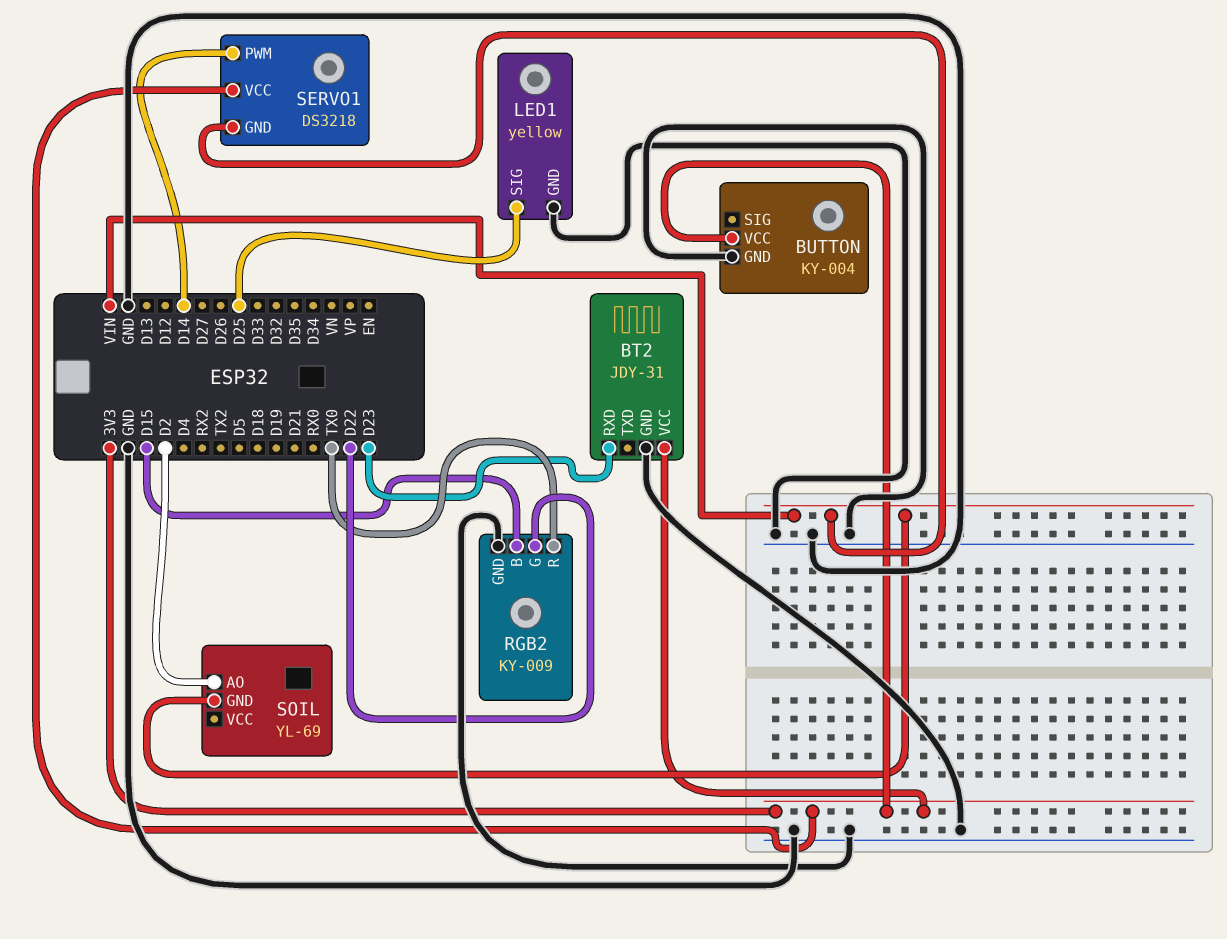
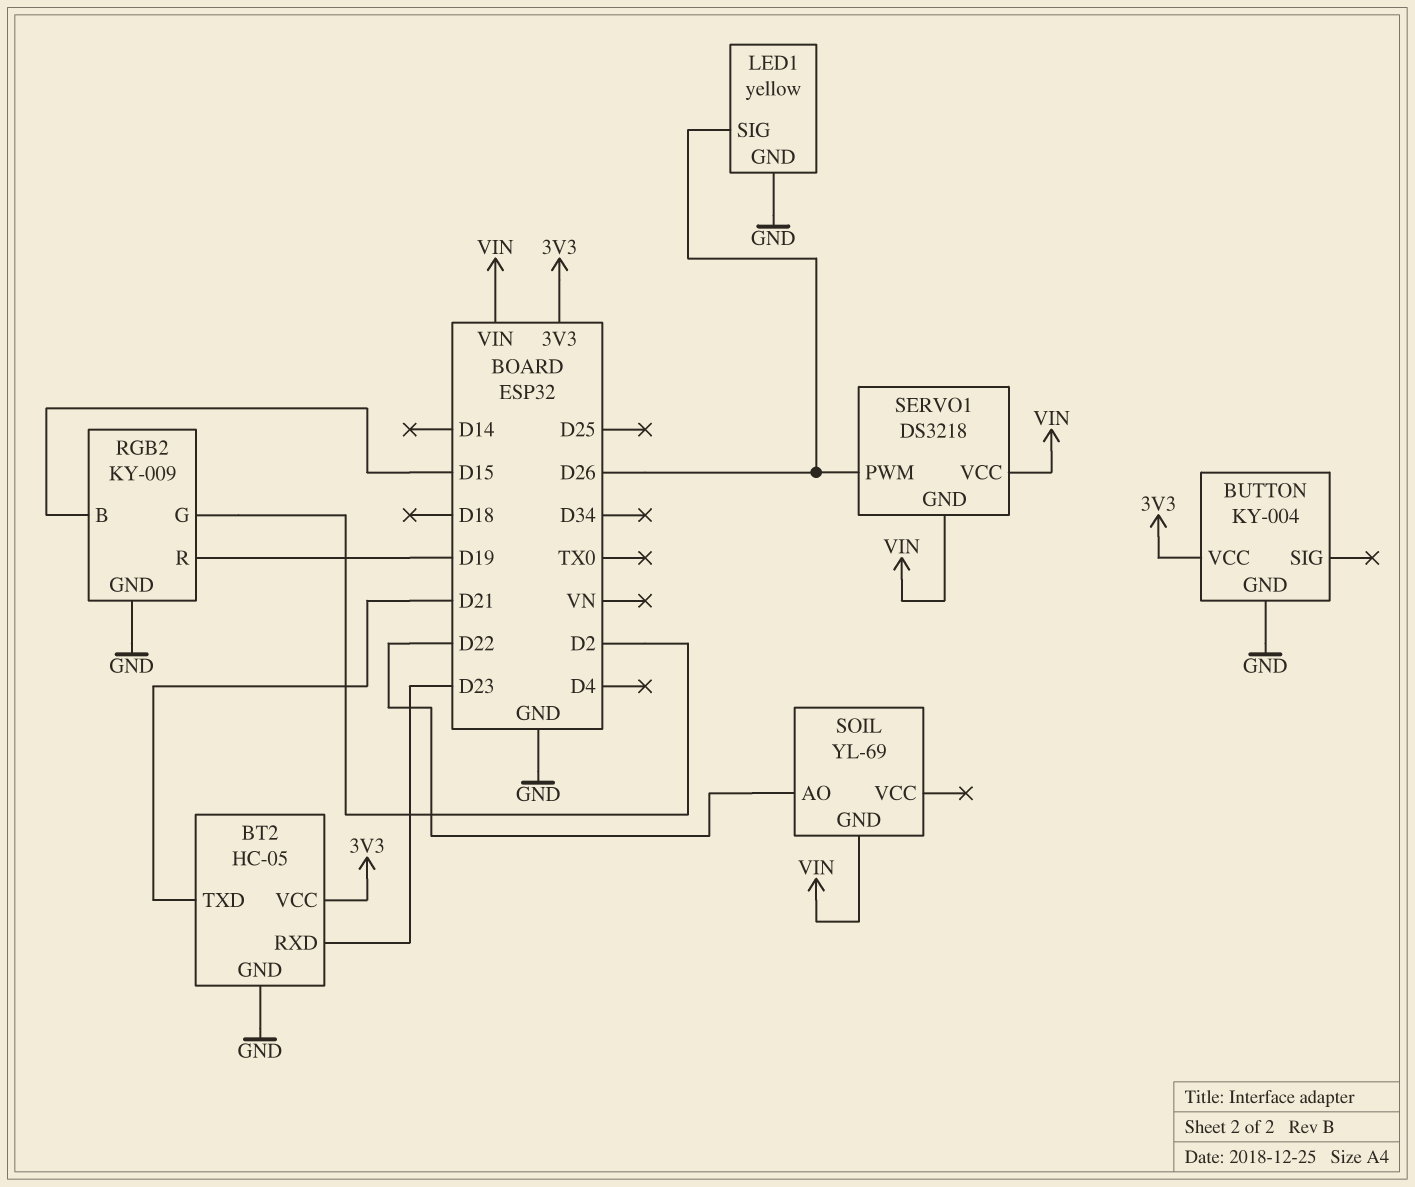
BT2: JDY-31 -> HC-05
BT2 pin TXD: none -> D21
LED1 pin SIG: D25 -> D26
RGB2 pin G: D22 -> D2
RGB2 pin R: TX0 -> D19
SERVO1 pin PWM: D14 -> D26
SERVO1 pin VCC: 3V3 -> VIN
SOIL pin AO: D2 -> D22

